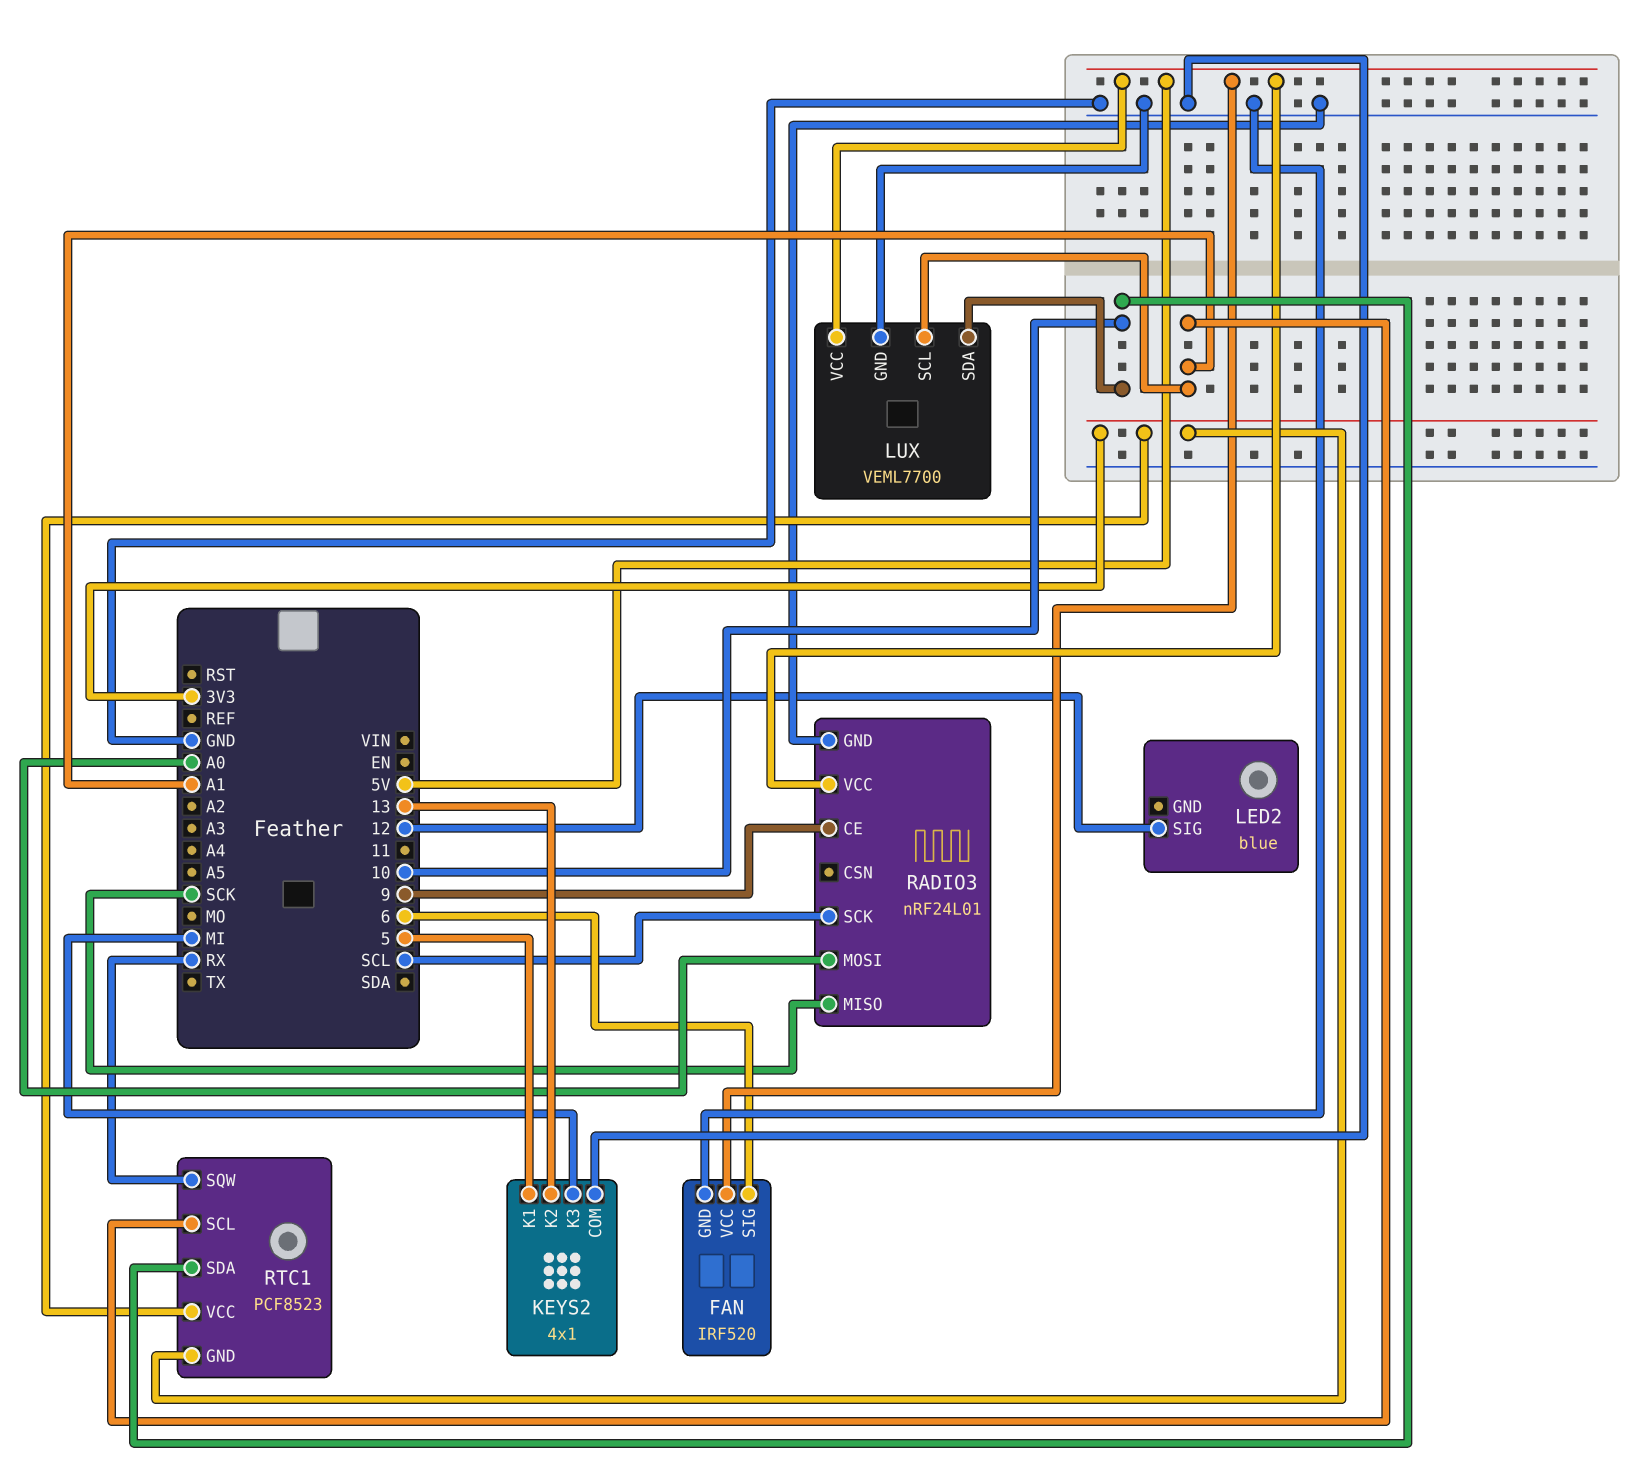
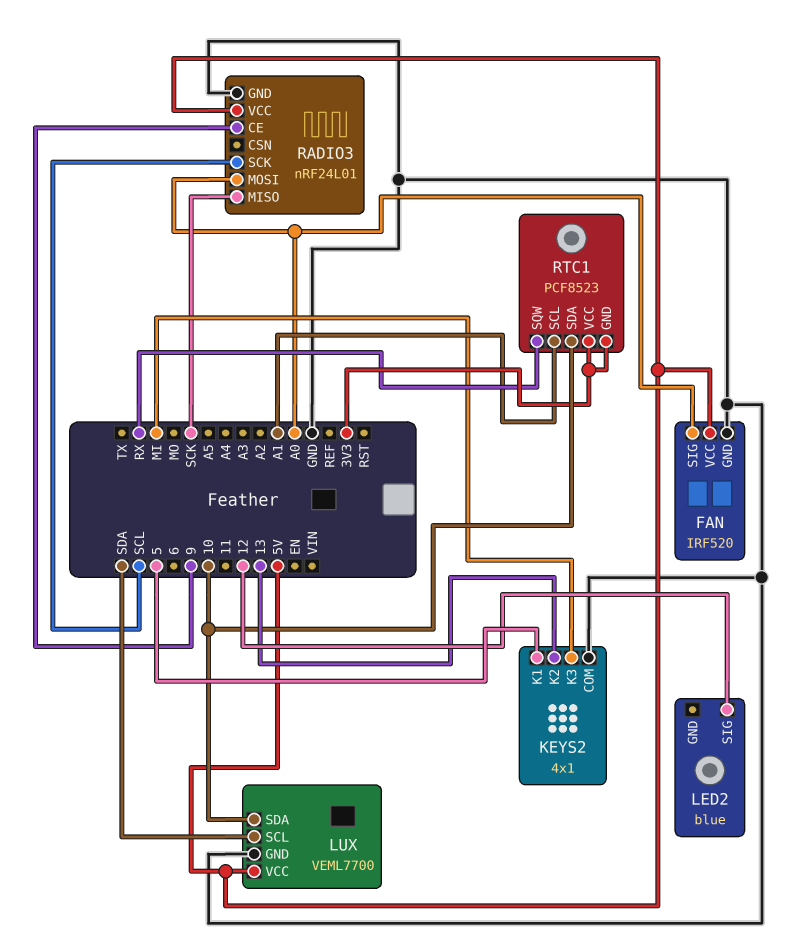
FAN pin SIG: 6 -> A0
LUX pin SCL: A1 -> SDA

